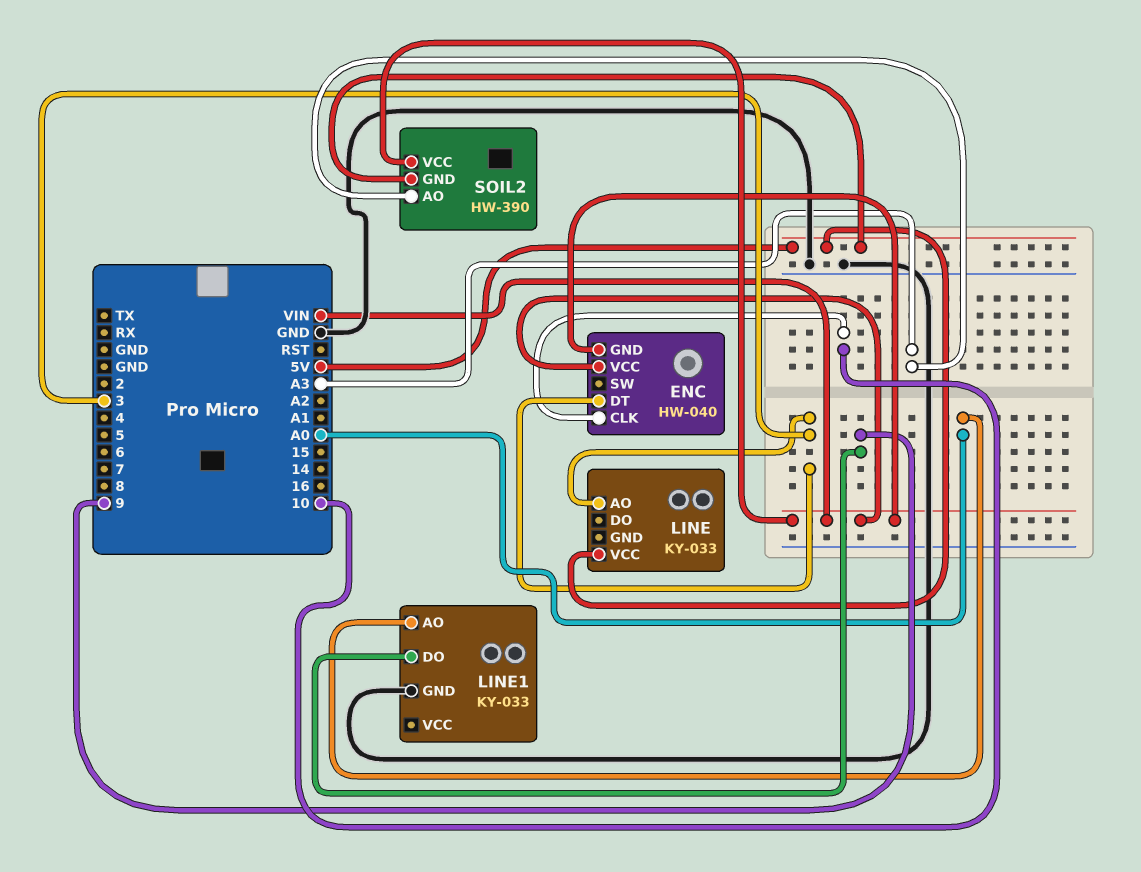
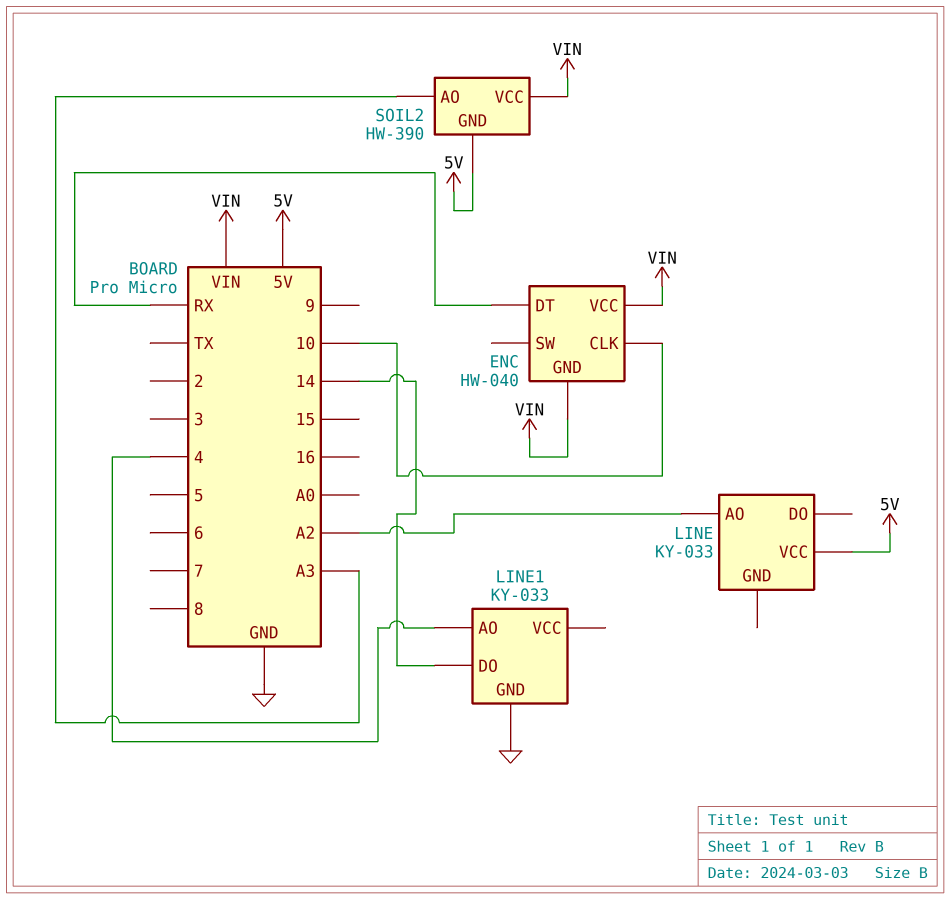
ENC pin DT: 3 -> RX
LINE pin AO: 3 -> A2
LINE1 pin AO: A0 -> 4
LINE1 pin DO: 9 -> 14

